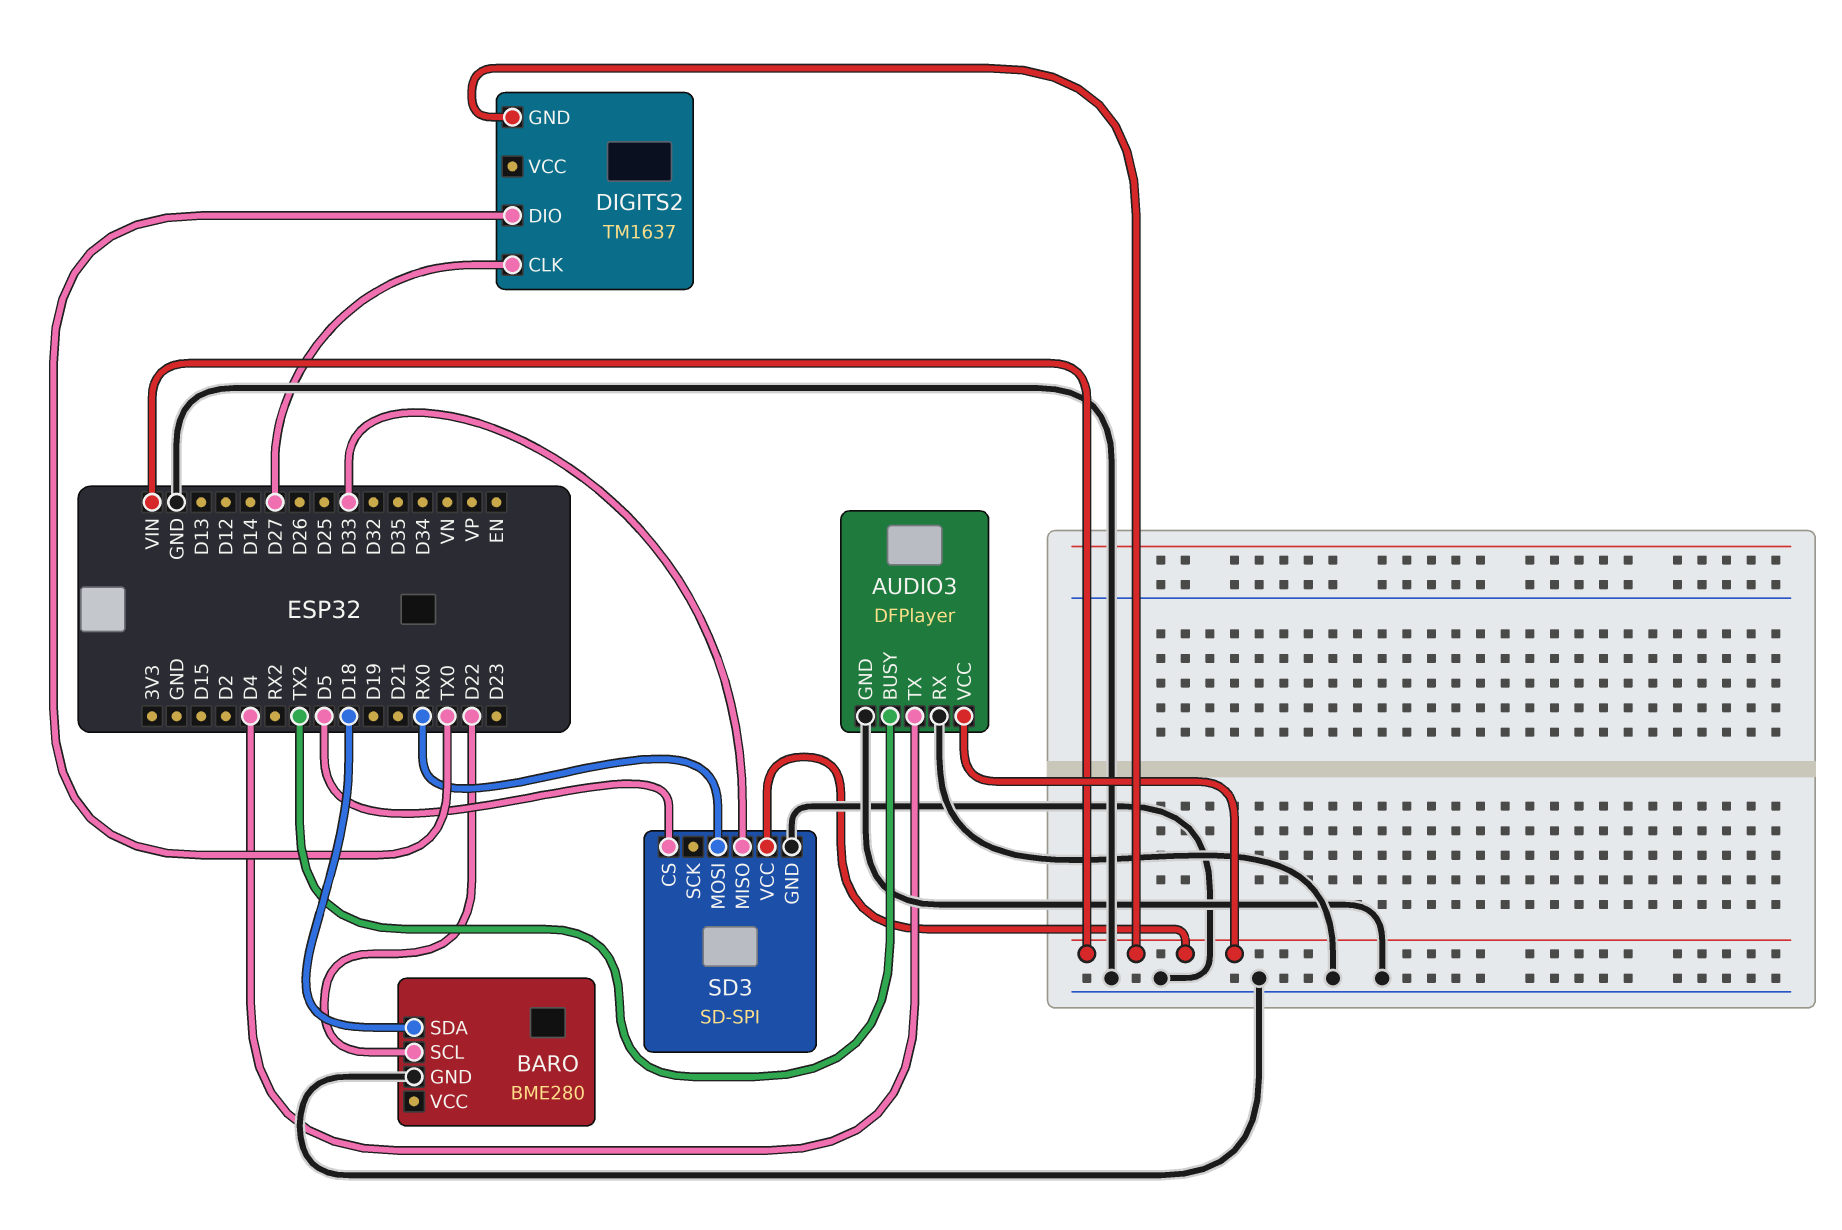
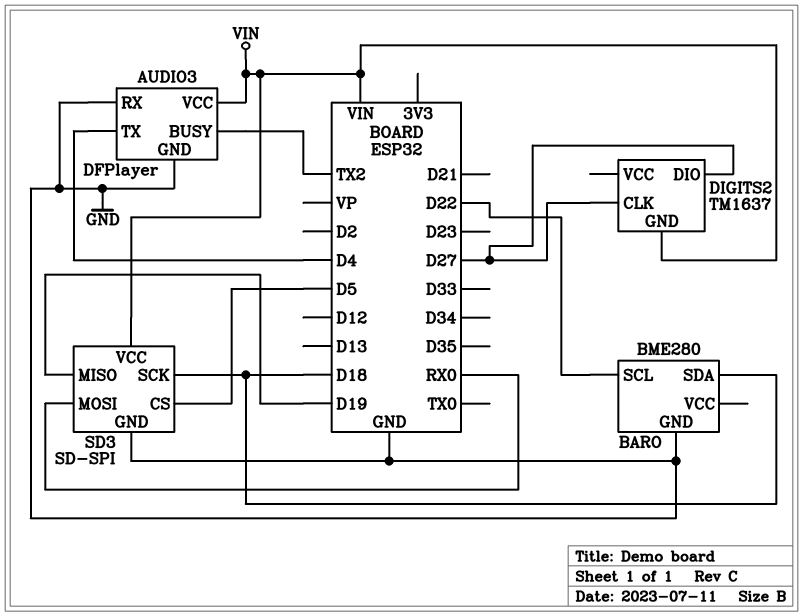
DIGITS2 pin DIO: TX0 -> D27
SD3 pin MISO: D33 -> D19
SD3 pin SCK: none -> D18

